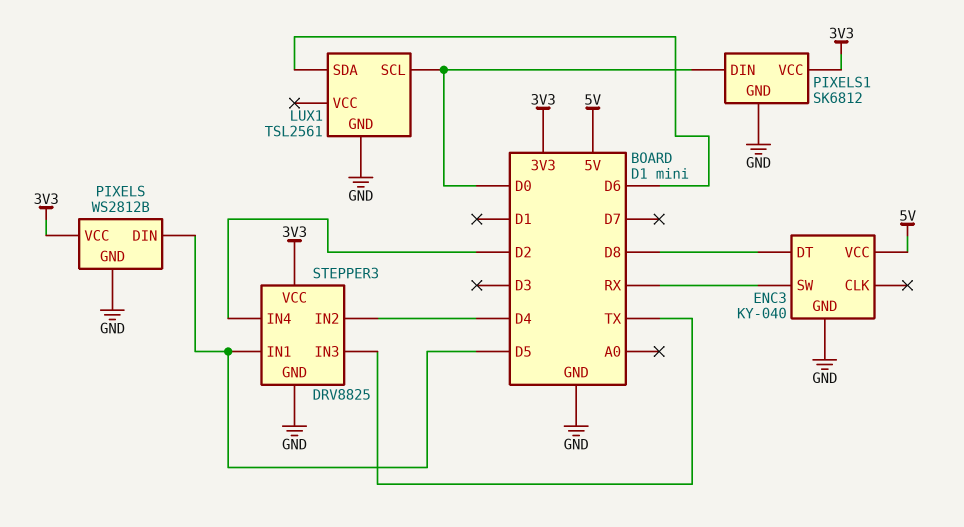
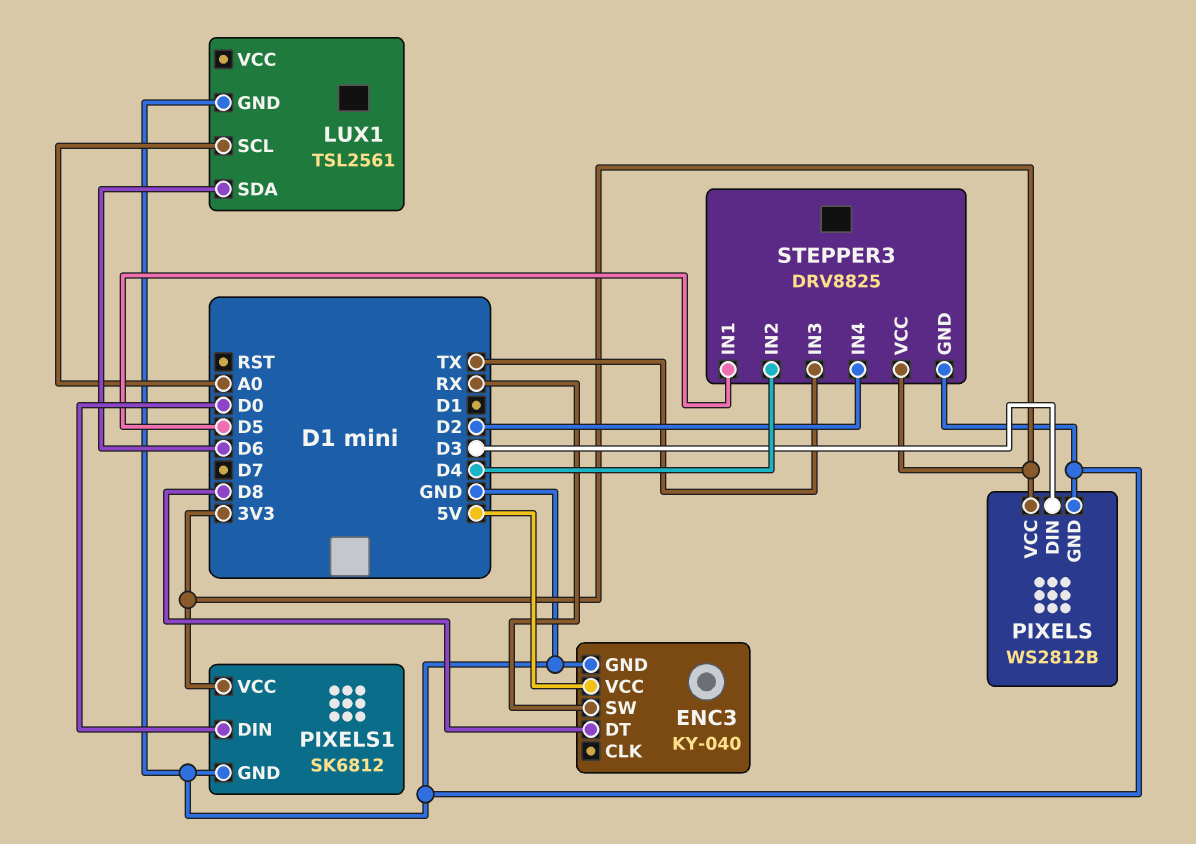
LUX1 pin SCL: D0 -> A0
PIXELS pin DIN: D5 -> D3

